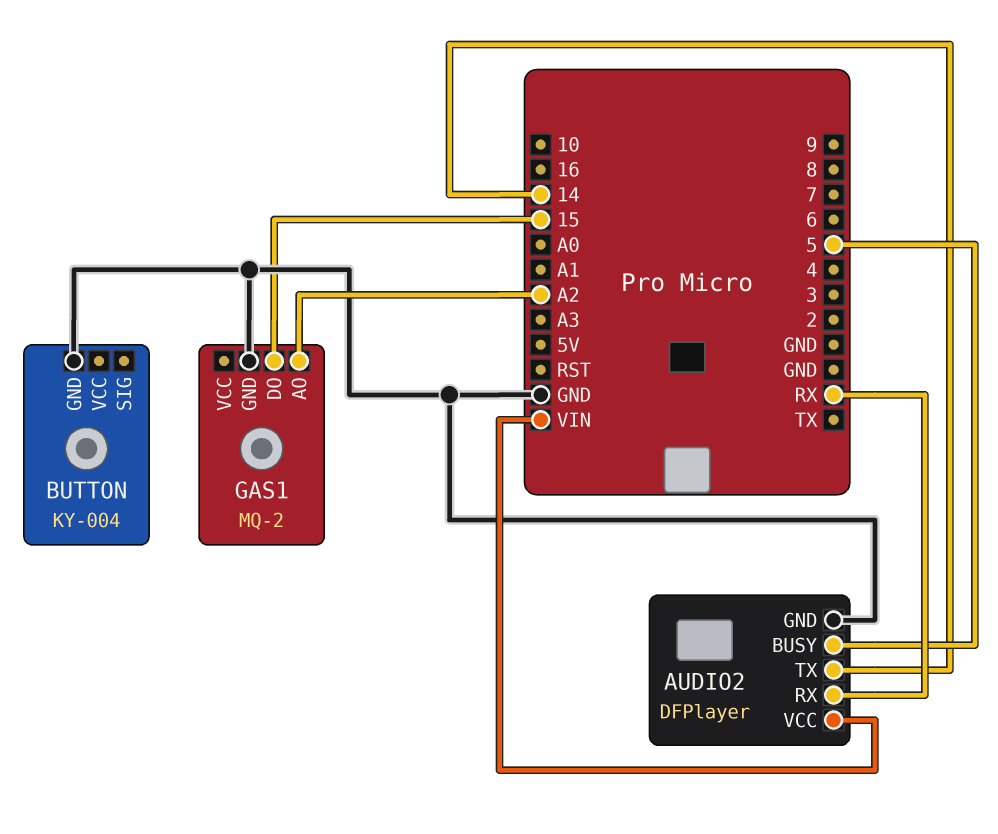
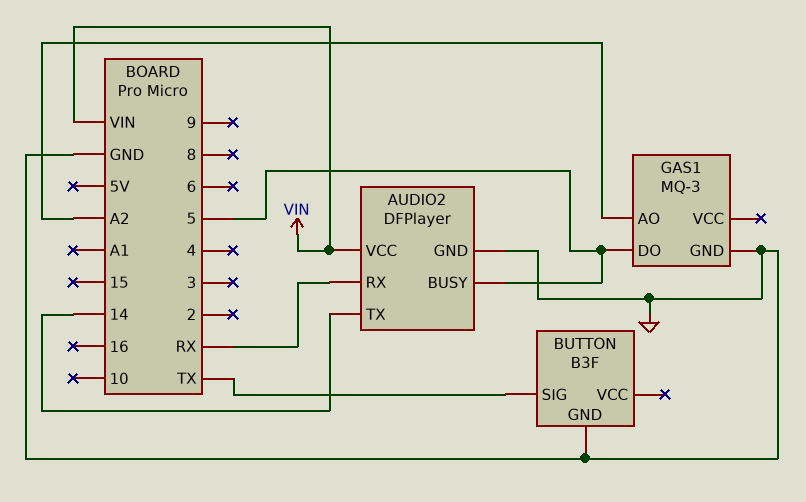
BUTTON: KY-004 -> B3F
BUTTON pin SIG: none -> TX
GAS1: MQ-2 -> MQ-3
GAS1 pin DO: 15 -> 5

